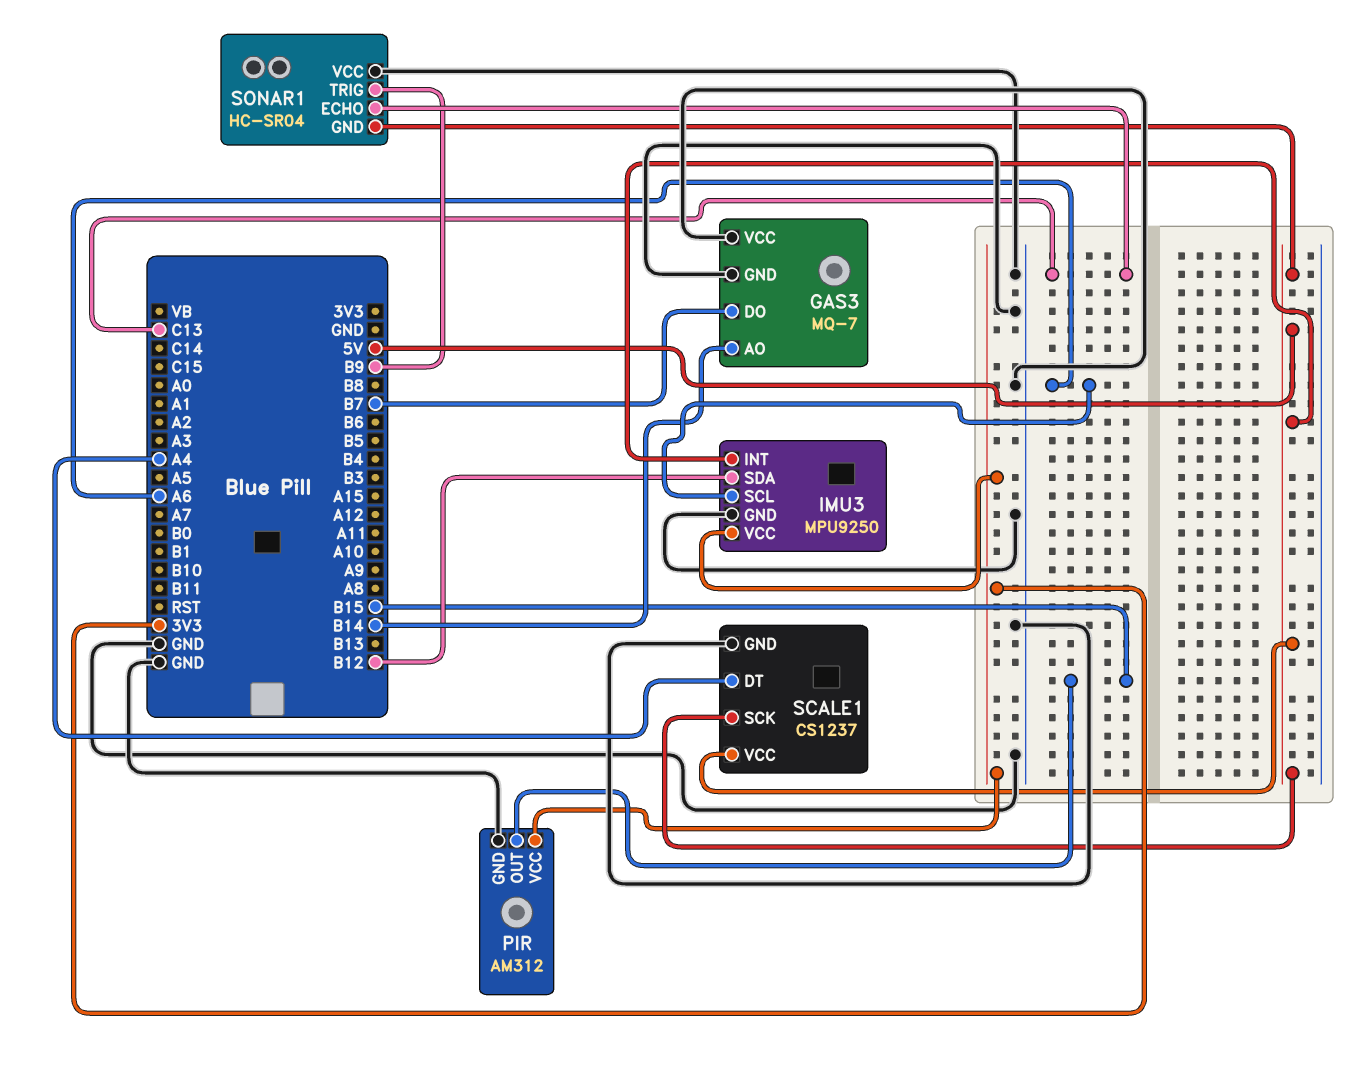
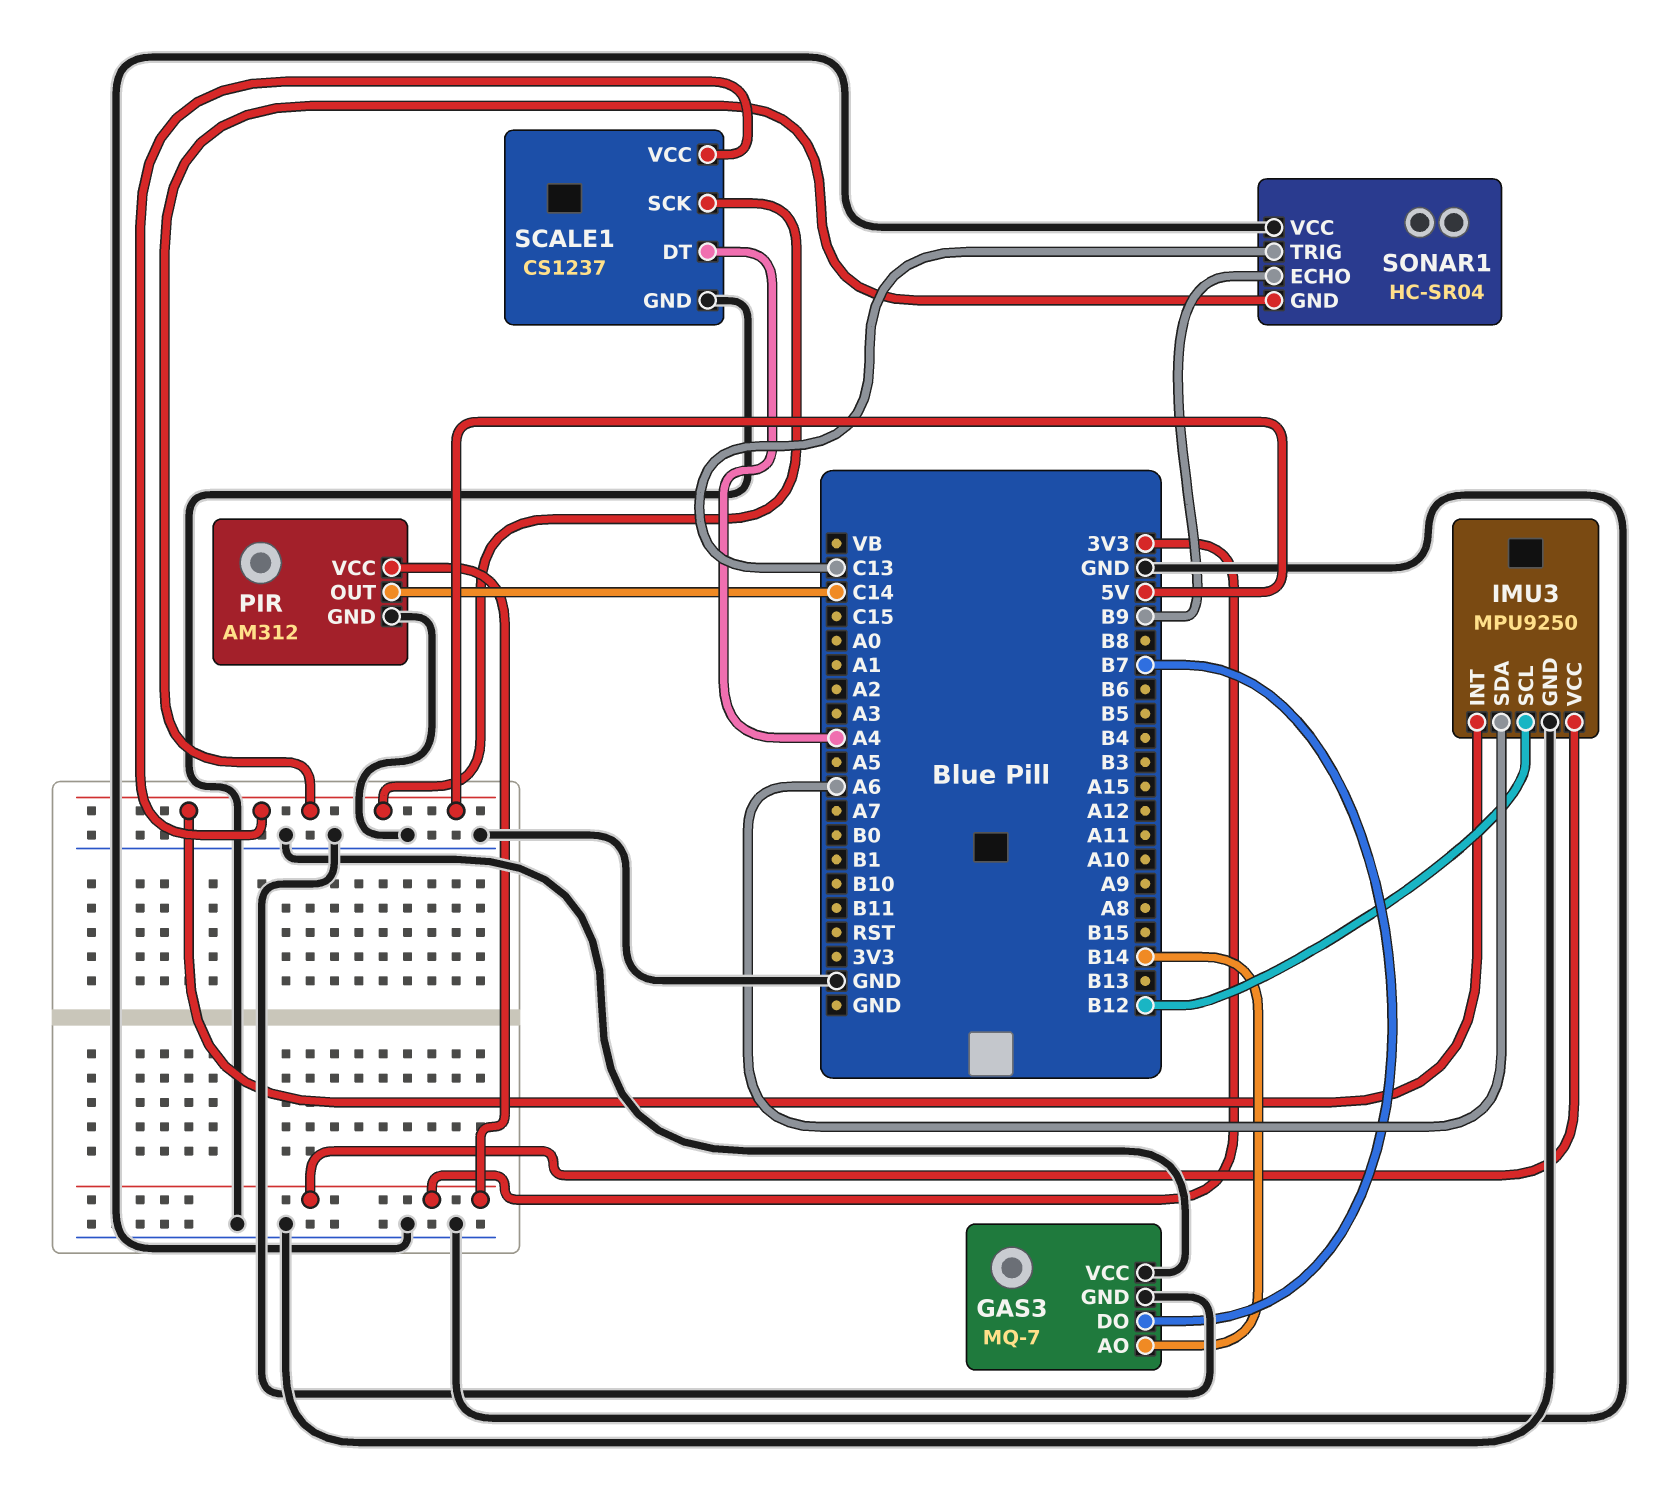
IMU3 pin SCL: A6 -> B12
IMU3 pin SDA: B12 -> A6
PIR pin OUT: B15 -> C14
SONAR1 pin ECHO: C13 -> B9
SONAR1 pin TRIG: B9 -> C13

